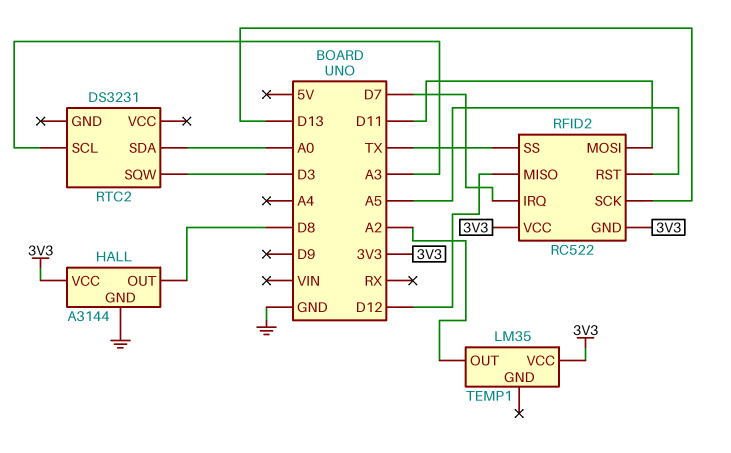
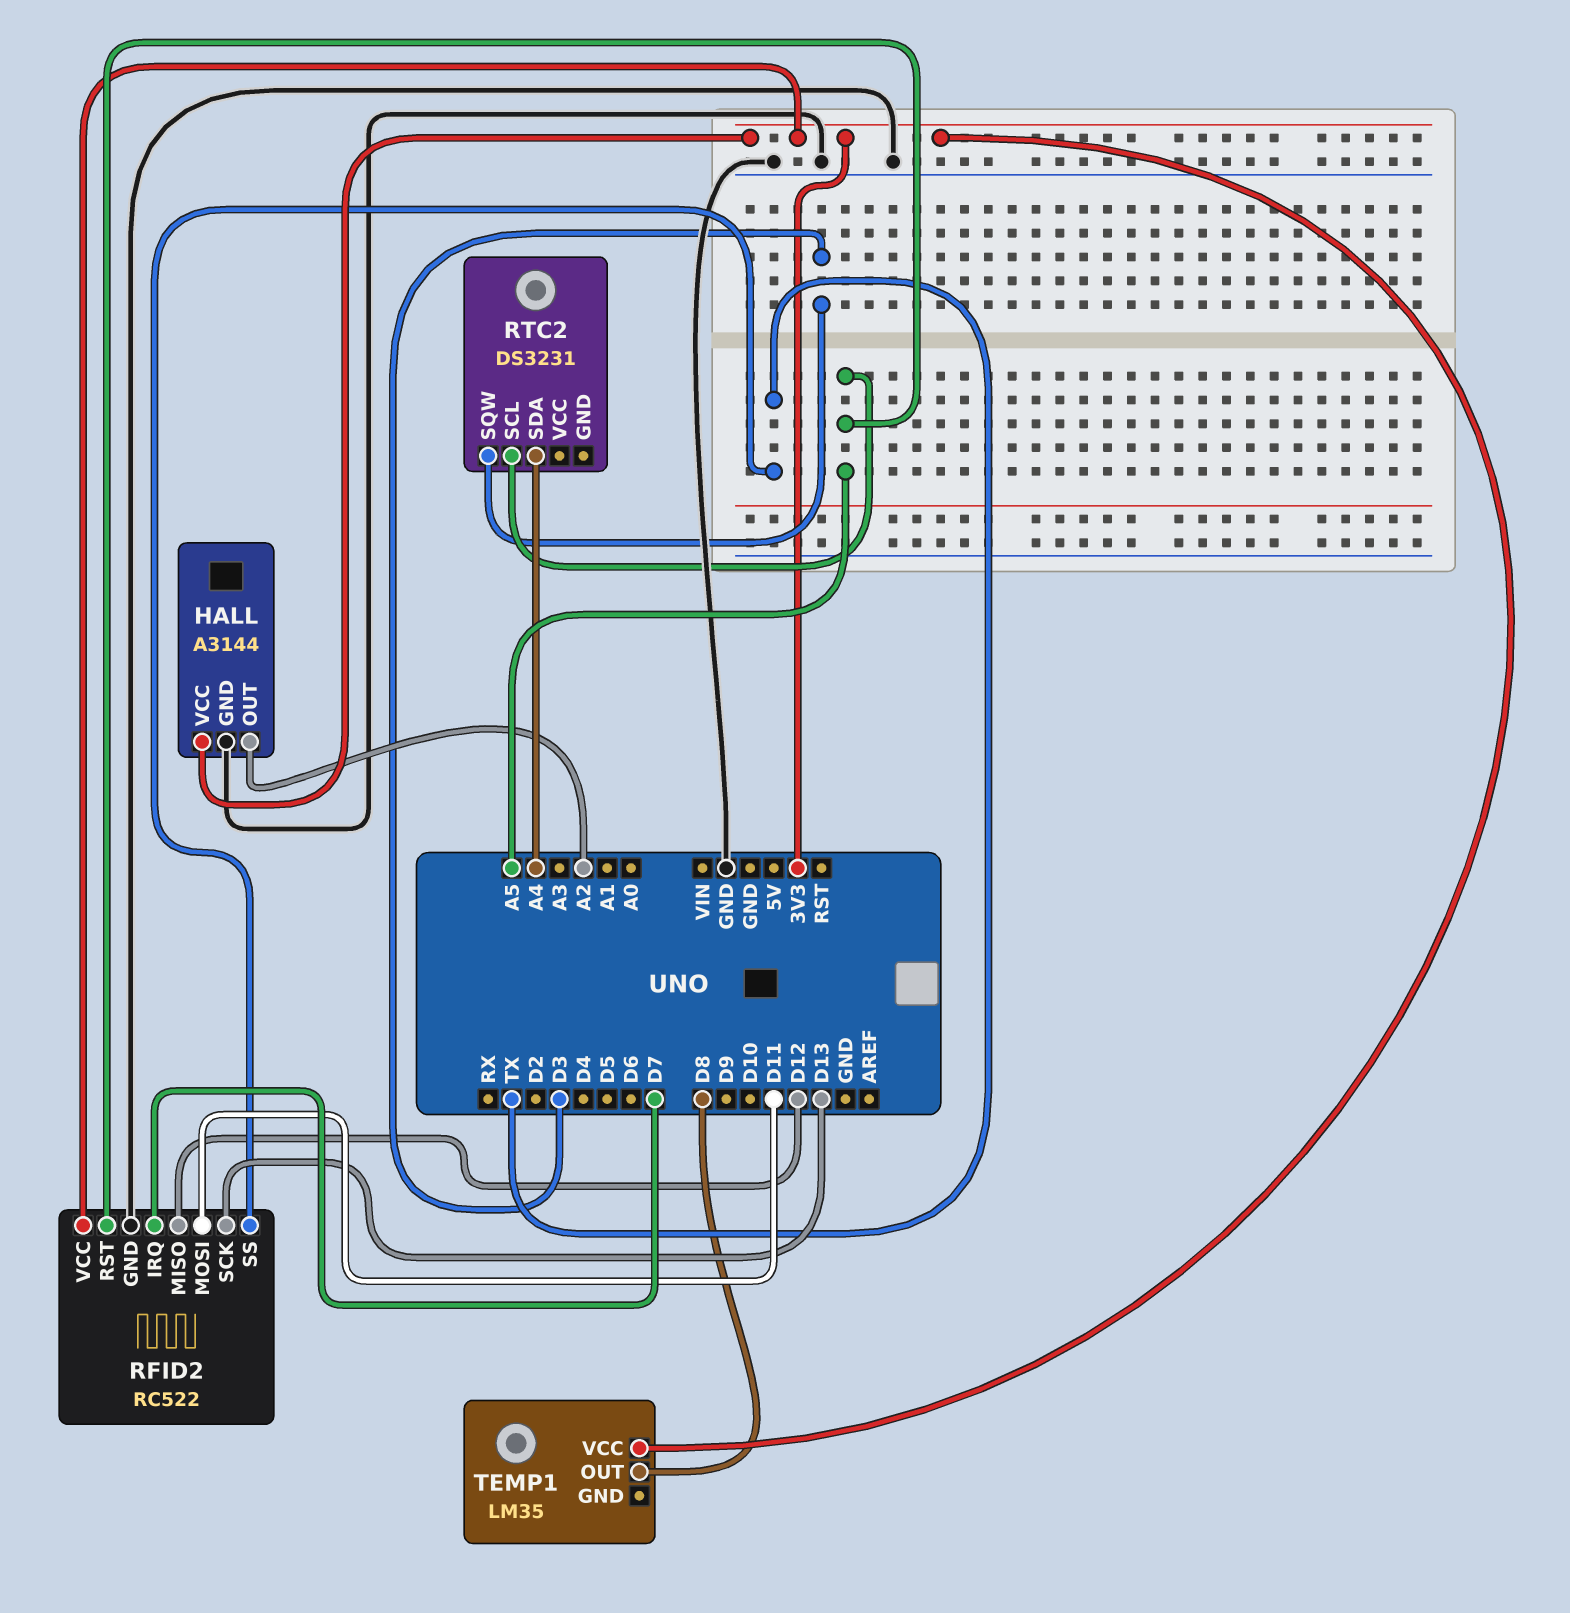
HALL pin OUT: D8 -> A2
RFID2 pin GND: 3V3 -> GND
RTC2 pin SCL: A3 -> A5
RTC2 pin SDA: A0 -> A4
TEMP1 pin OUT: A2 -> D8

